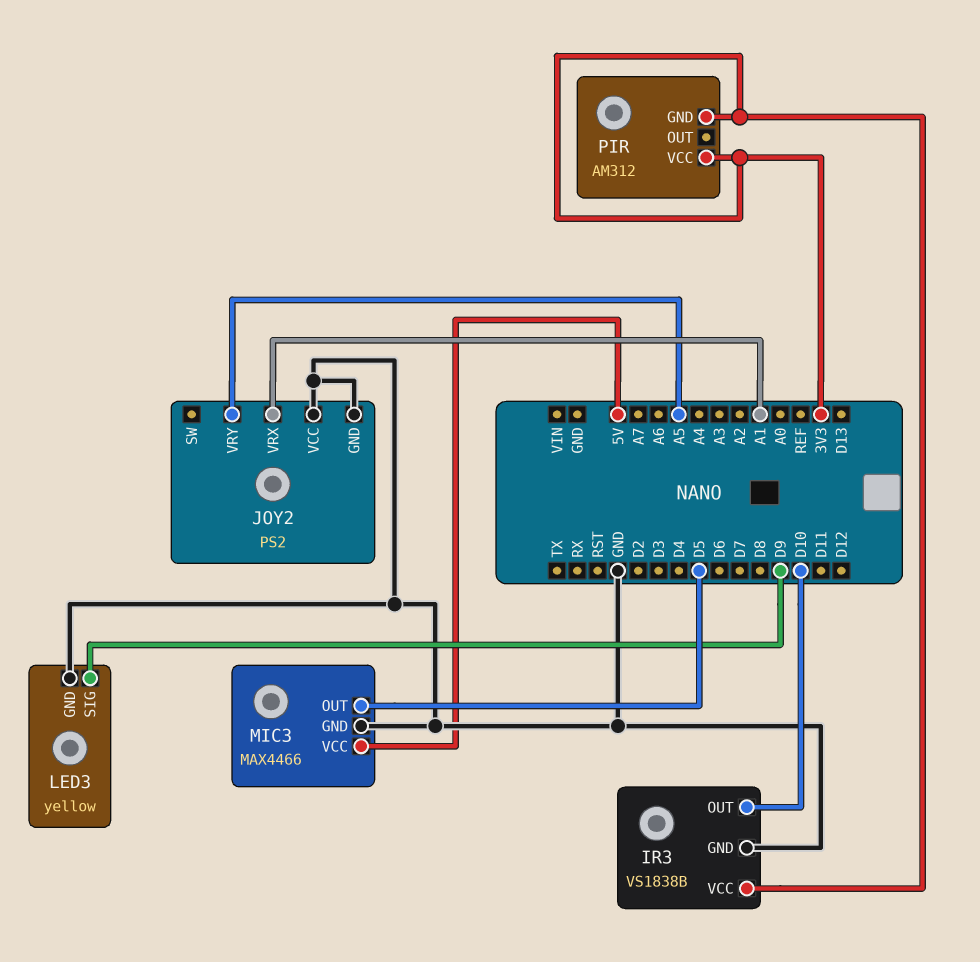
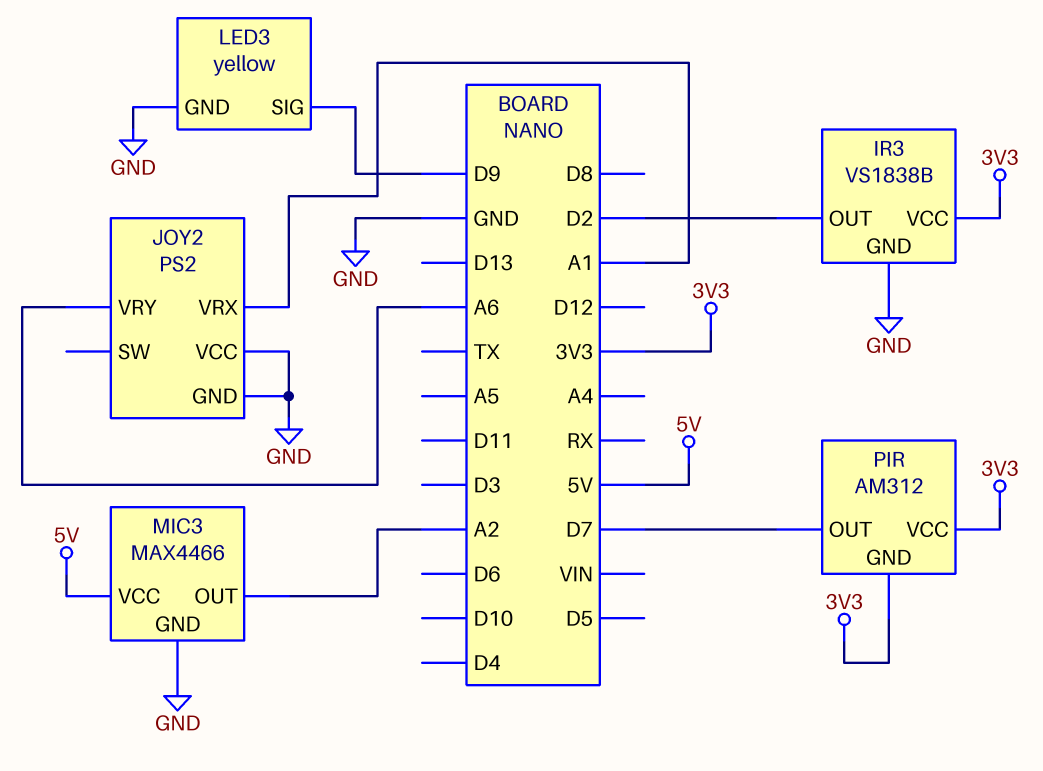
IR3 pin OUT: D10 -> D2
JOY2 pin VRY: A5 -> A6
MIC3 pin OUT: D5 -> A2
PIR pin OUT: none -> D7

